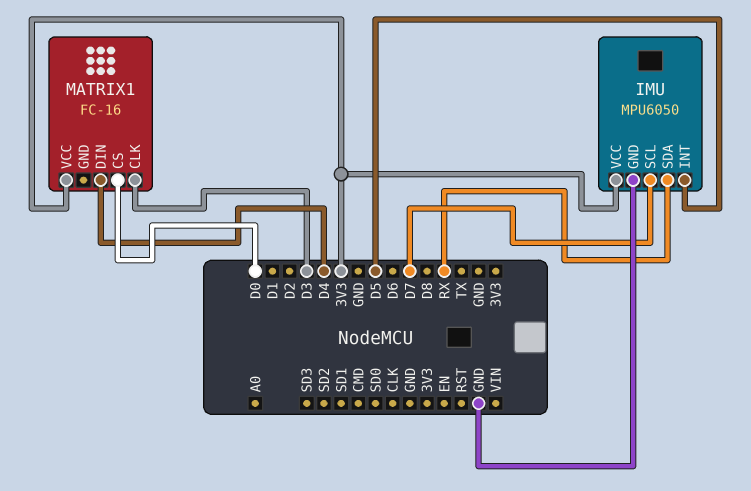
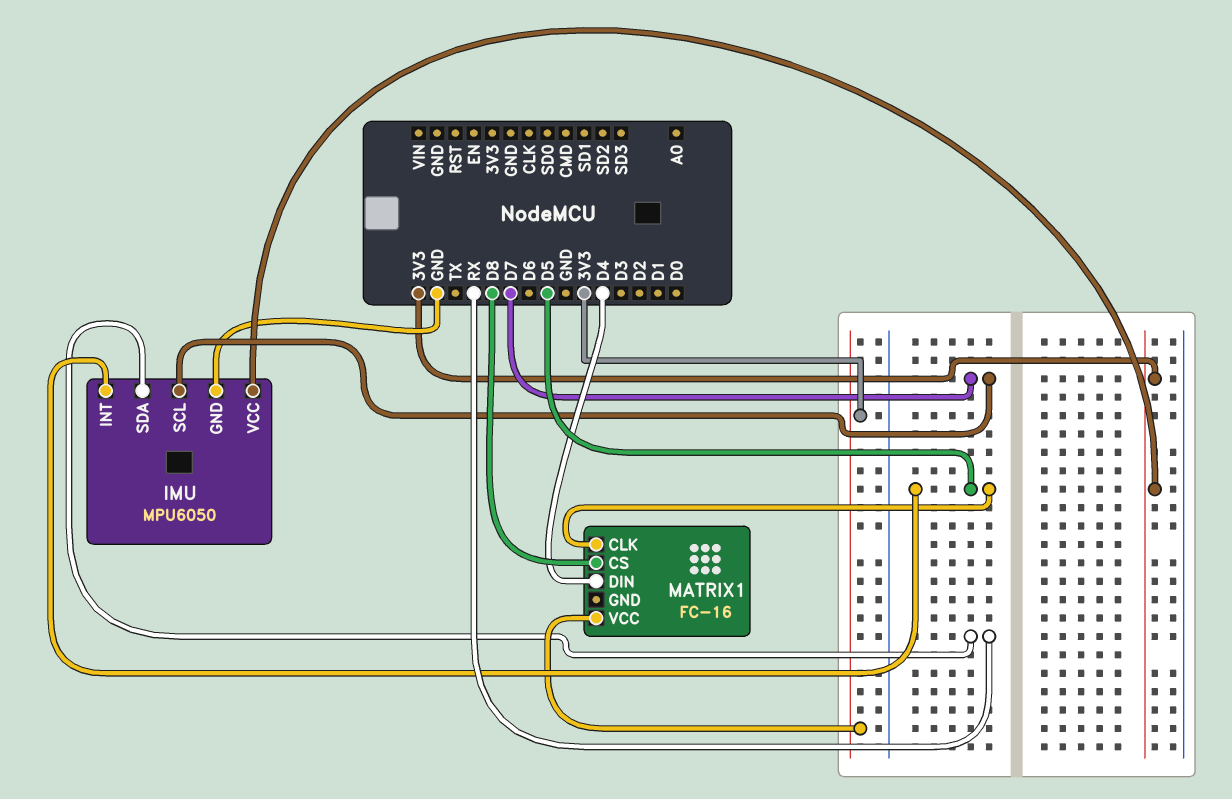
MATRIX1 pin CLK: D3 -> D5
MATRIX1 pin CS: D0 -> D8

